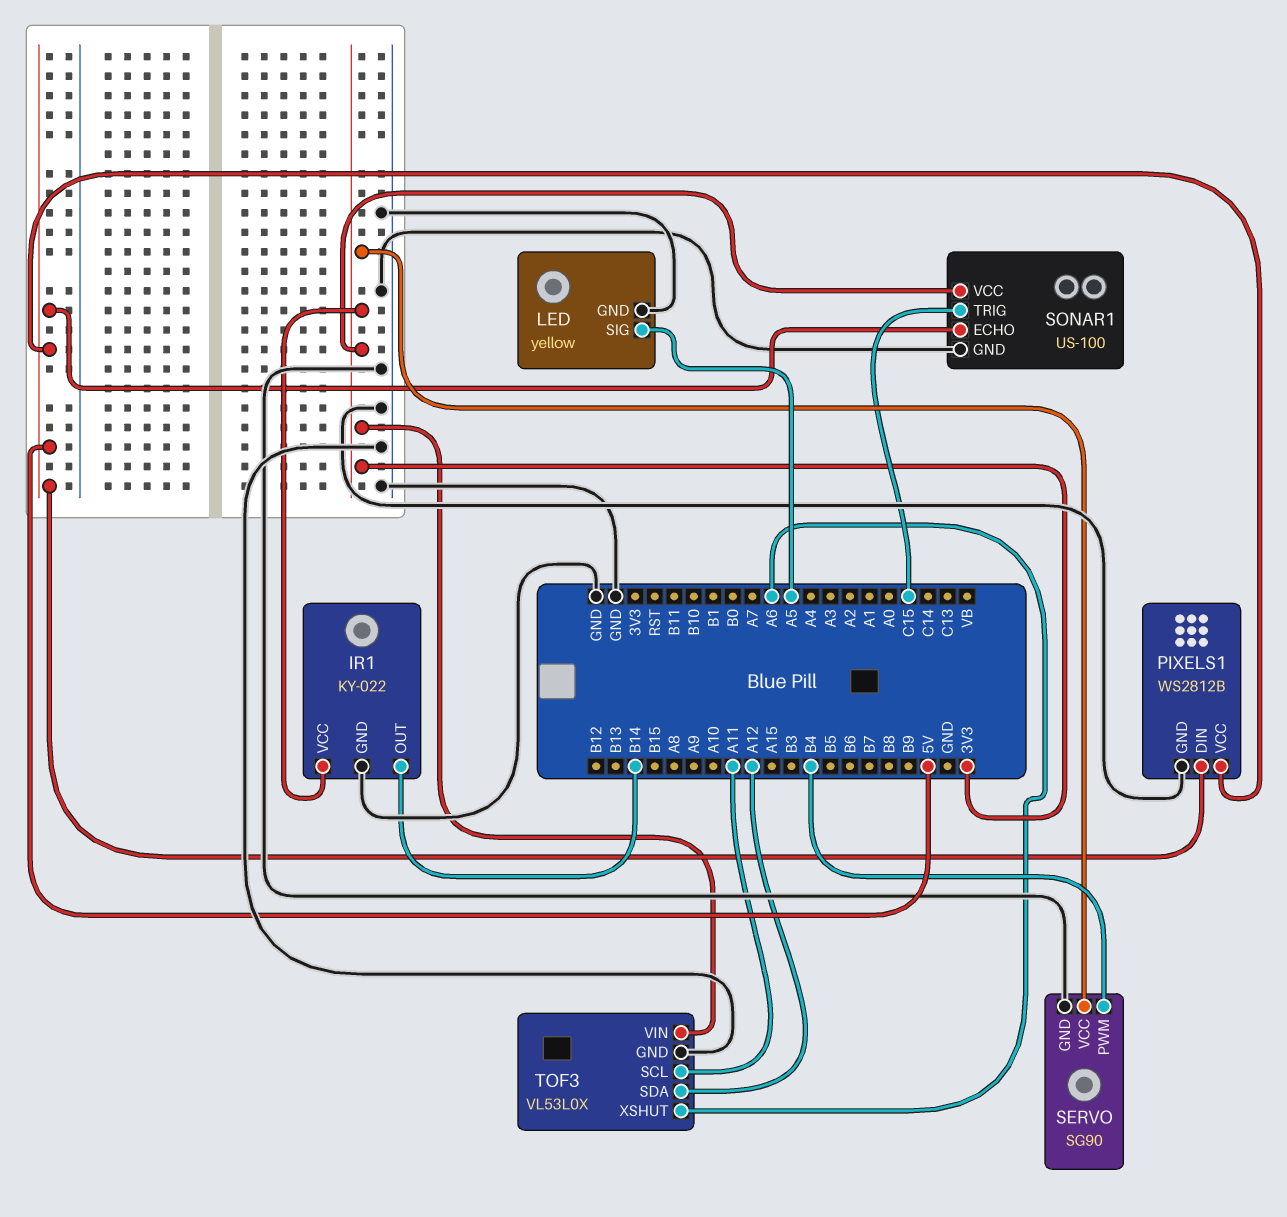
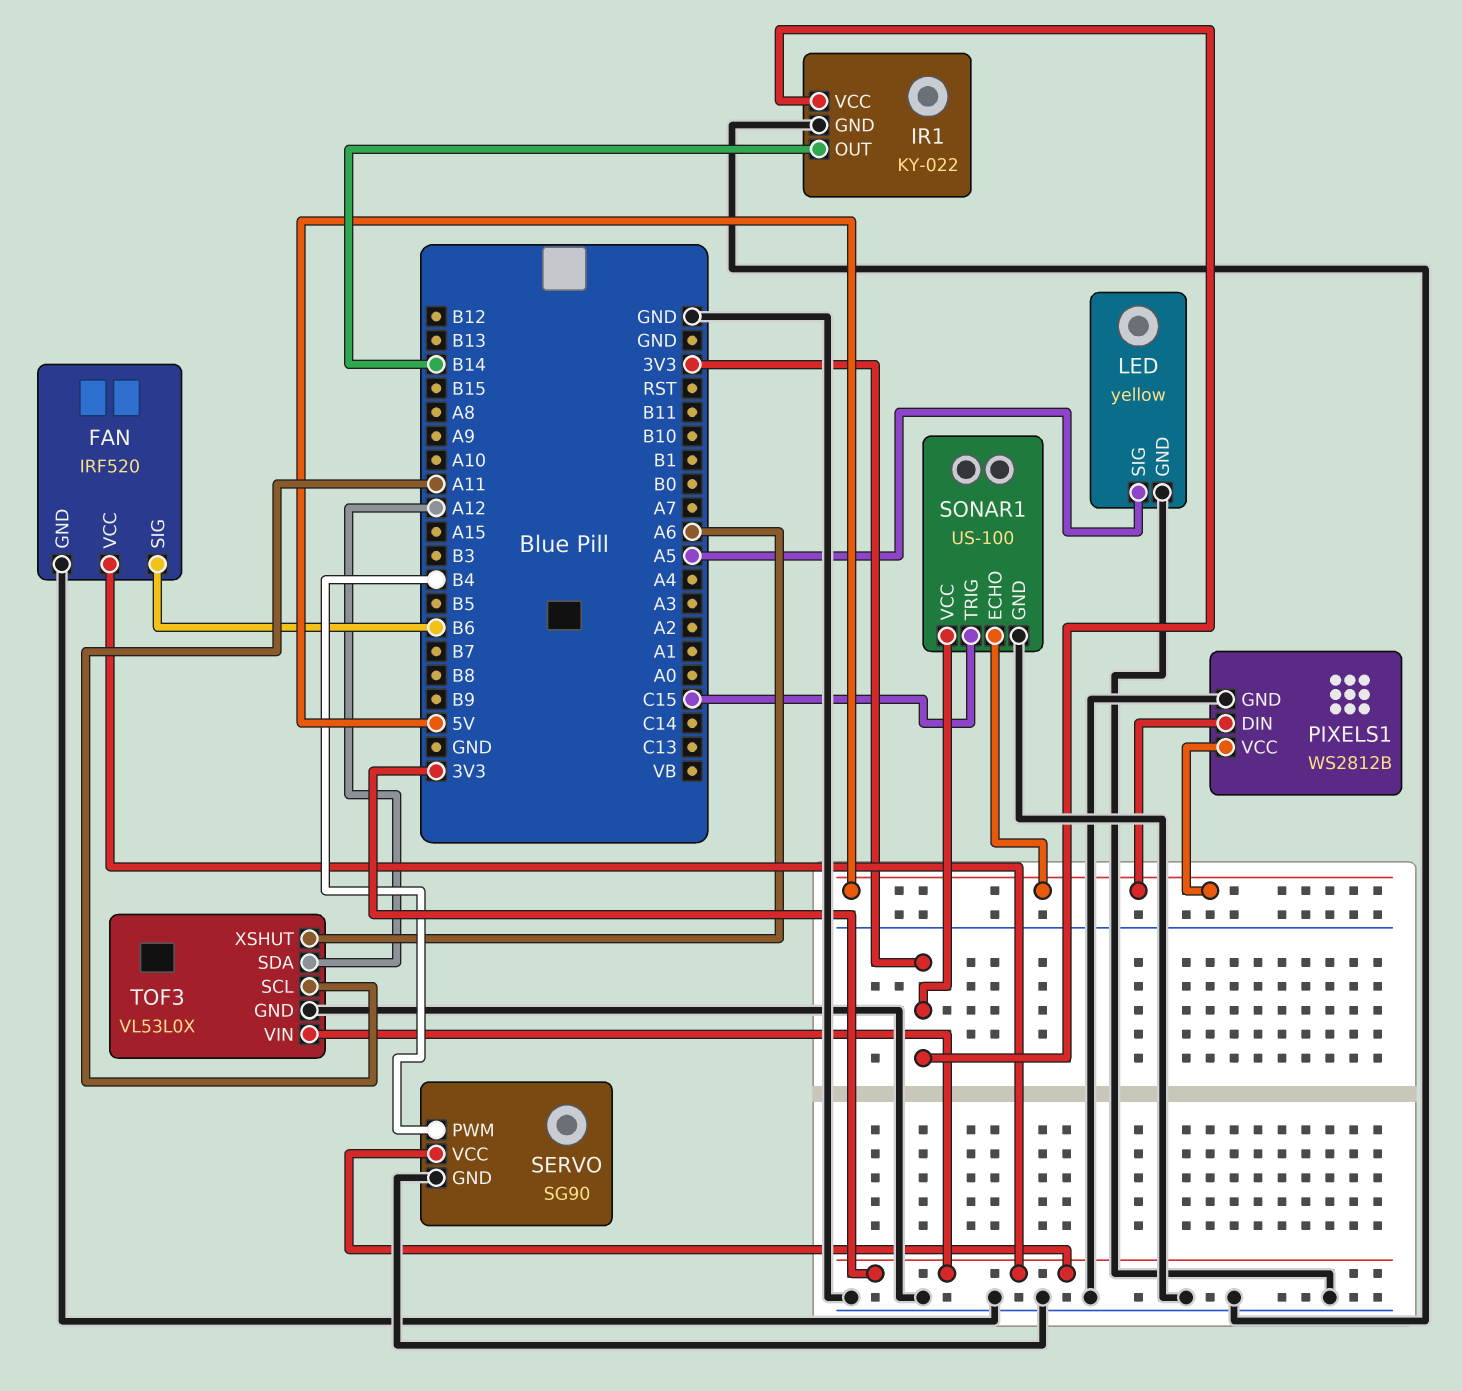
FAN: none -> IRF520
FAN pin GND: none -> GND
FAN pin SIG: none -> B6
FAN pin VCC: none -> 3V3

